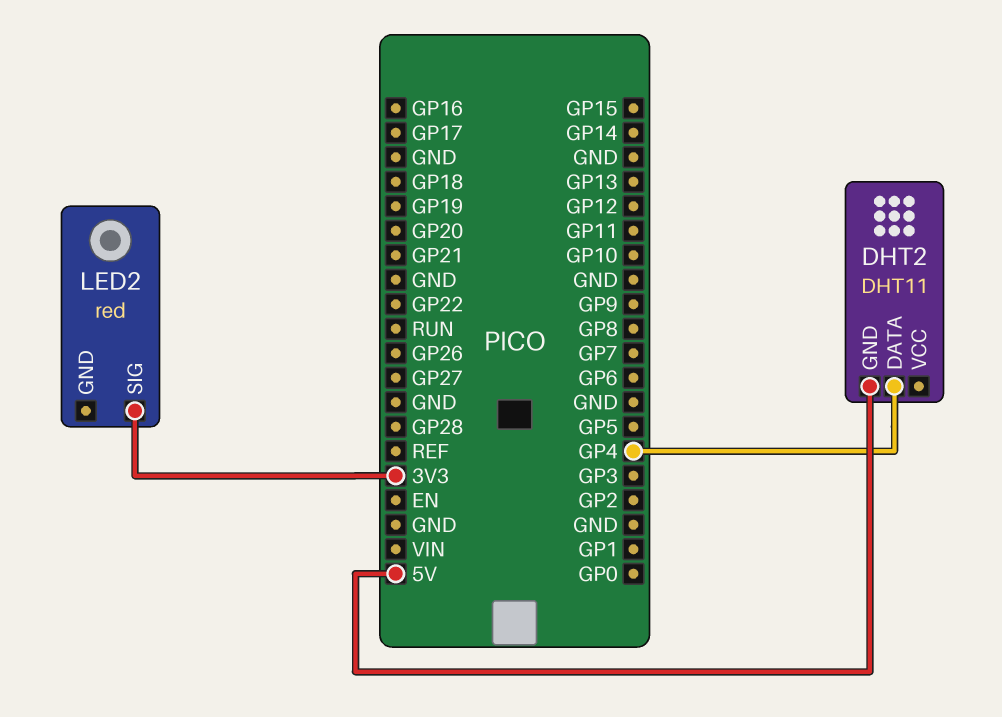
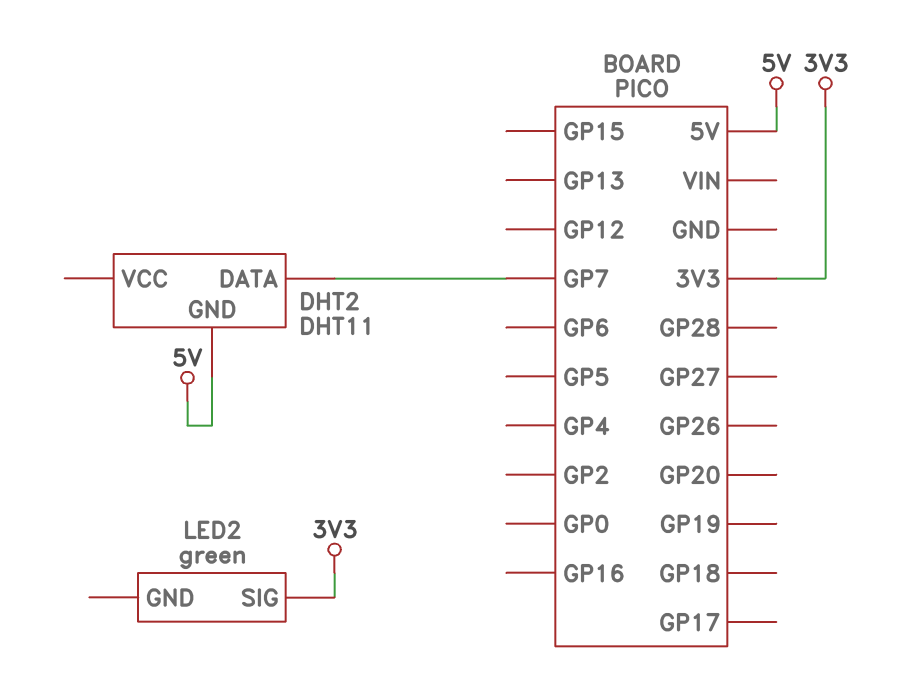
DHT2 pin DATA: GP4 -> GP7
LED2: red -> green

